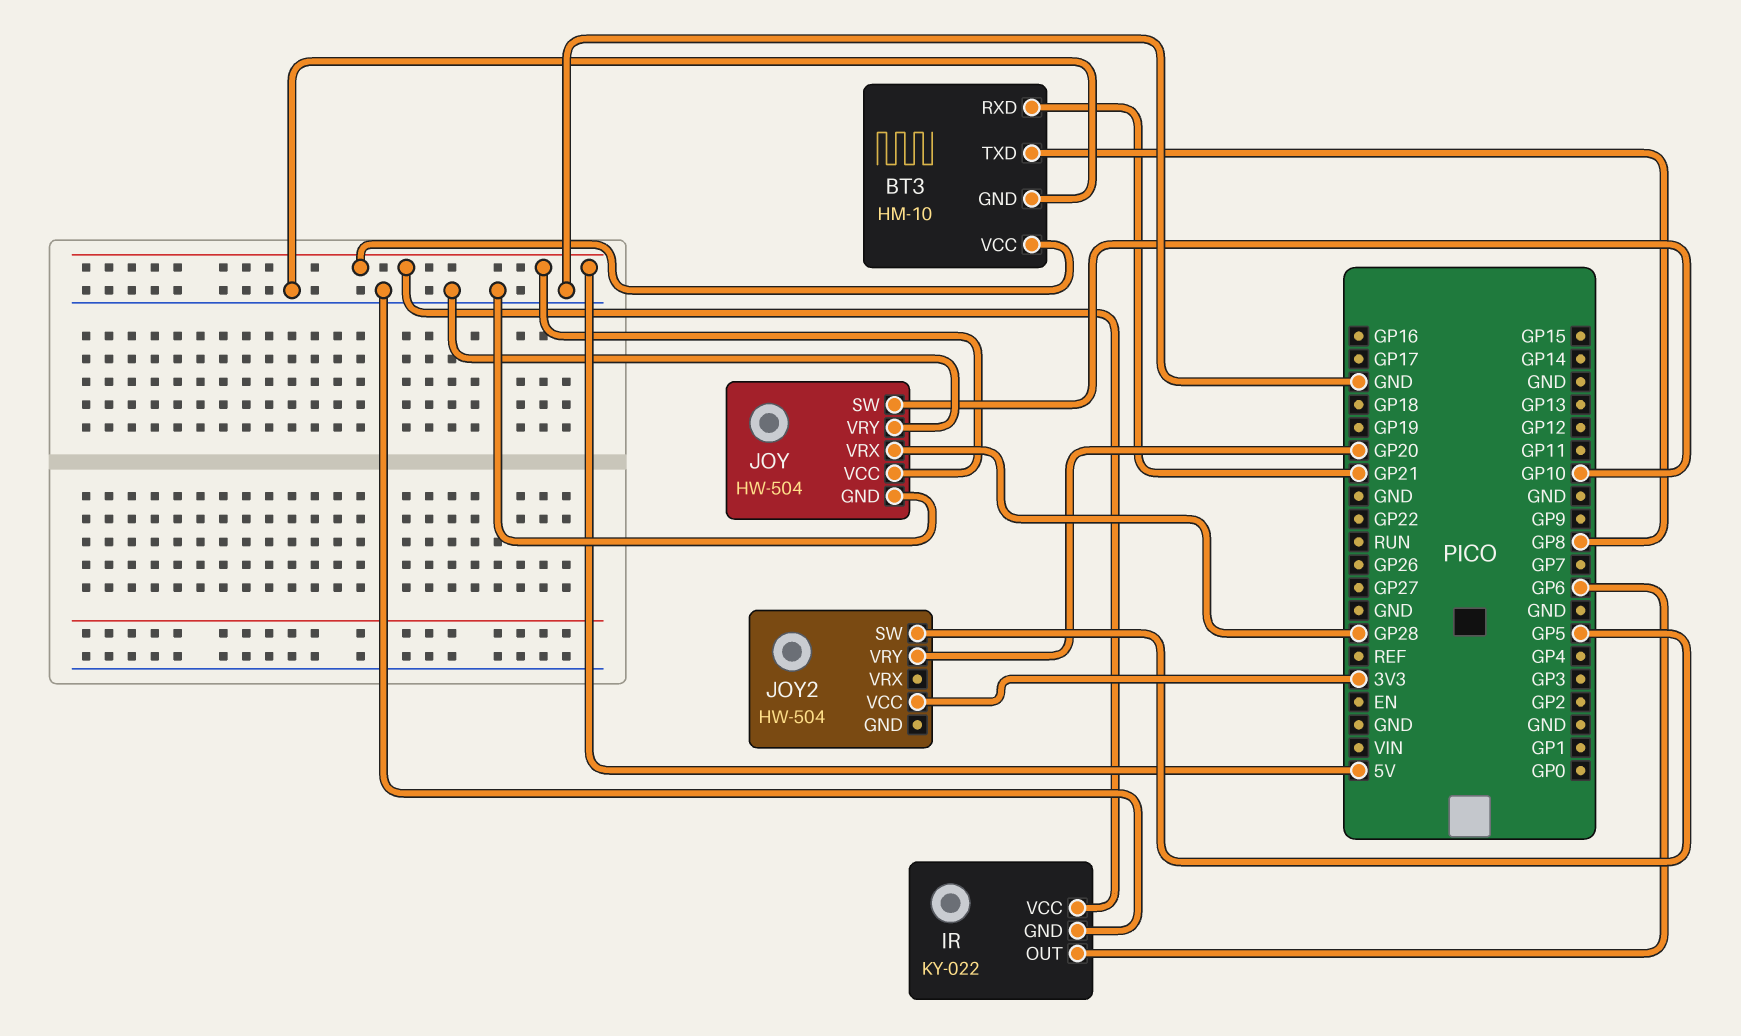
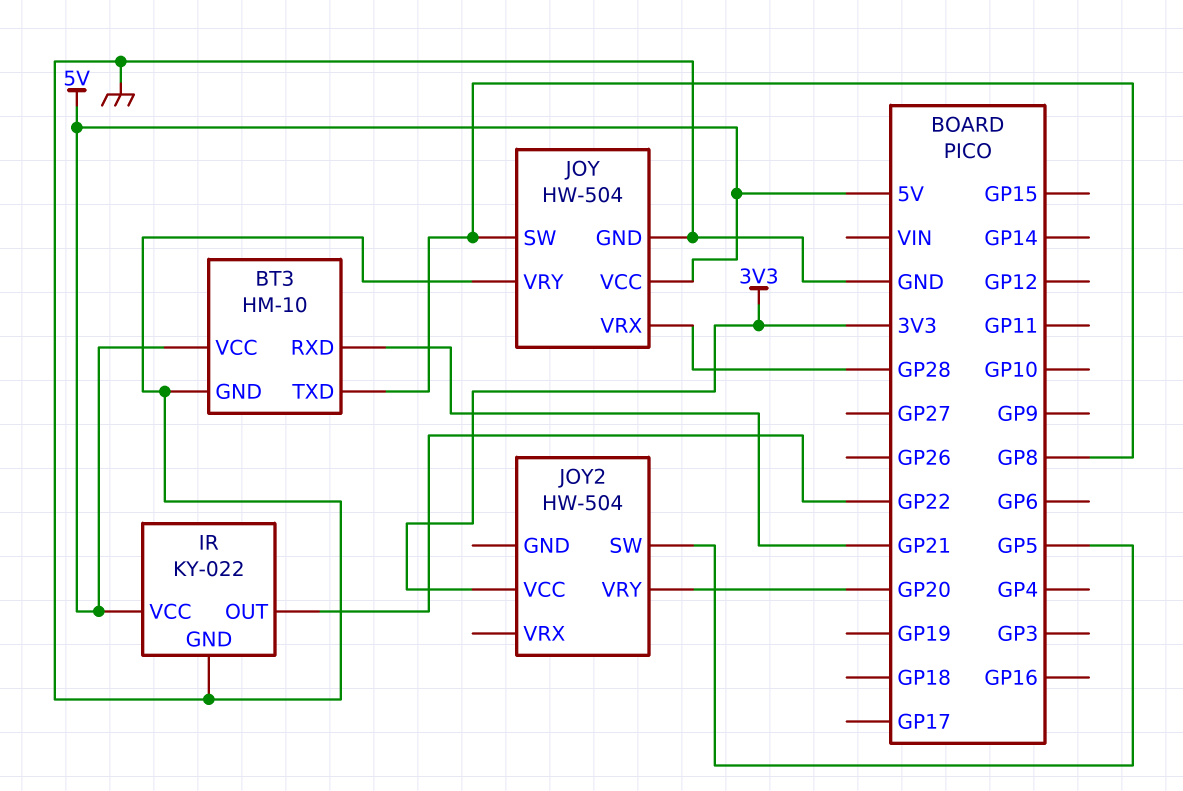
IR pin OUT: GP6 -> GP22
JOY pin SW: GP10 -> GP8

